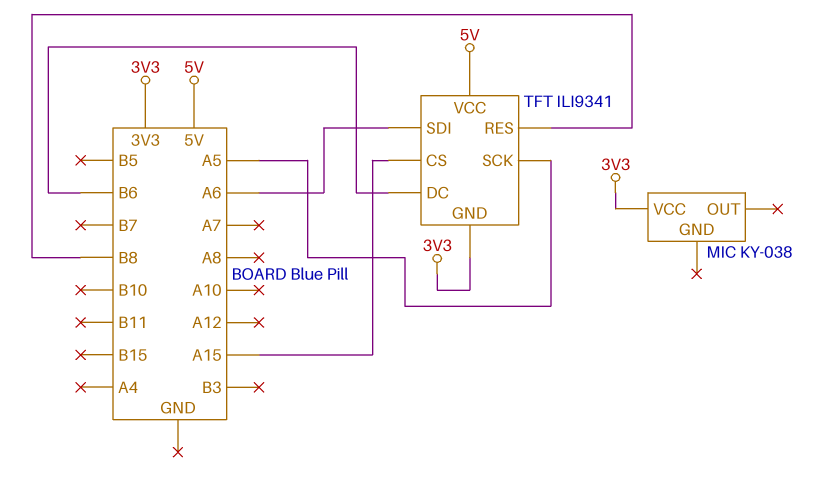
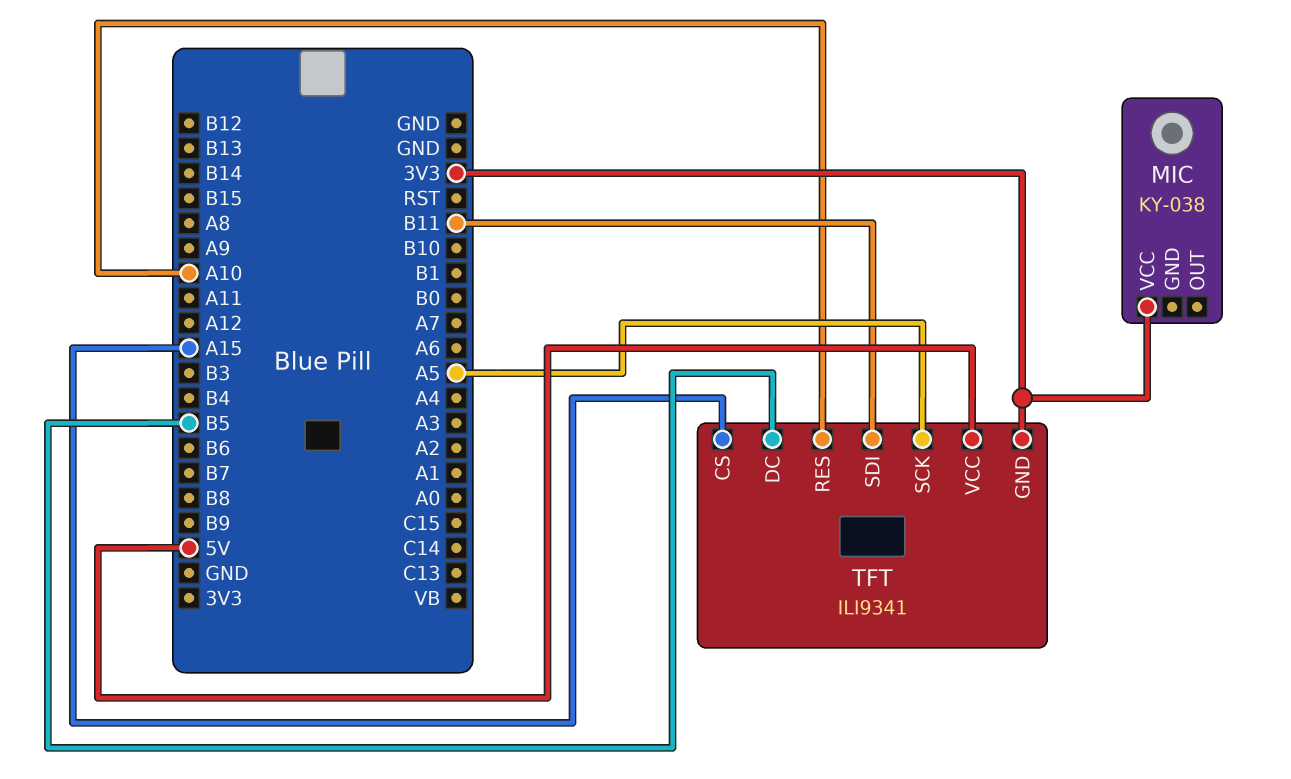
TFT pin DC: B6 -> B5
TFT pin RES: B8 -> A10
TFT pin SDI: A6 -> B11

